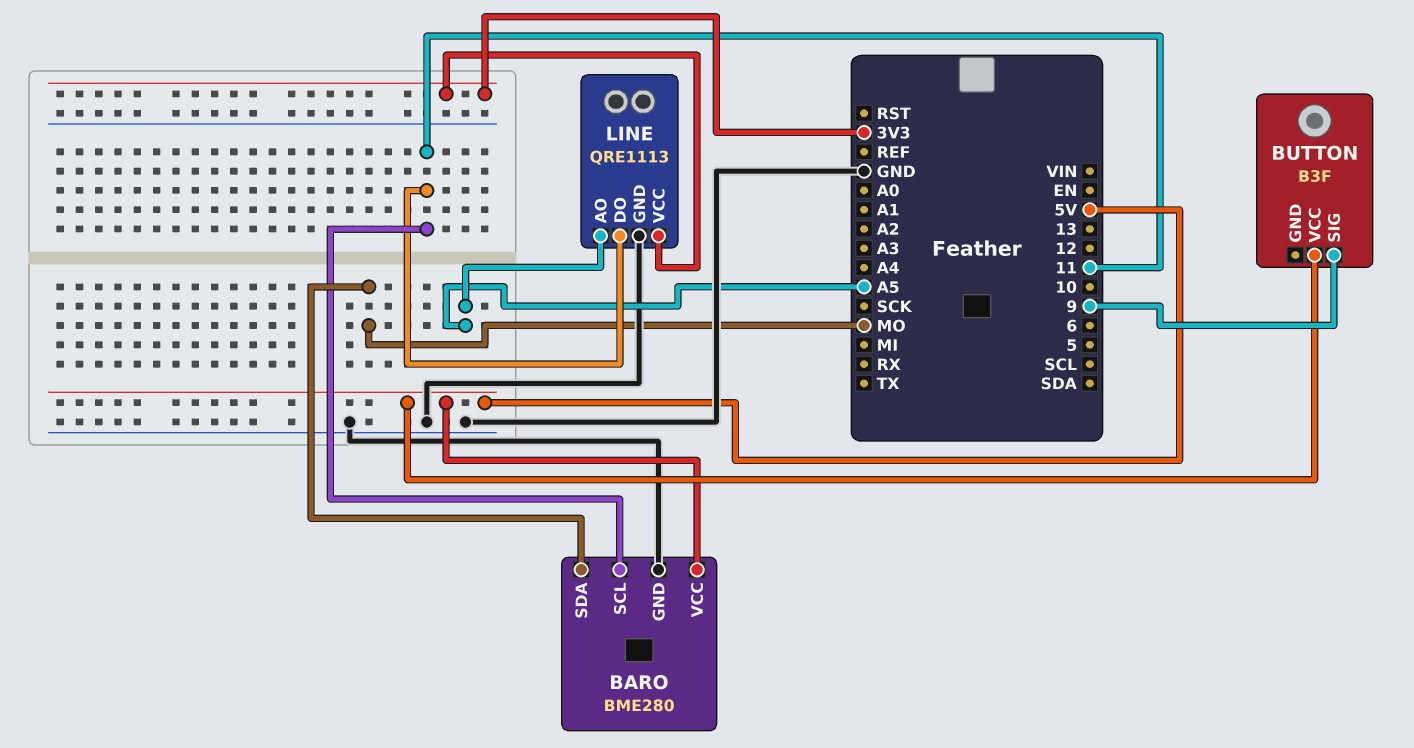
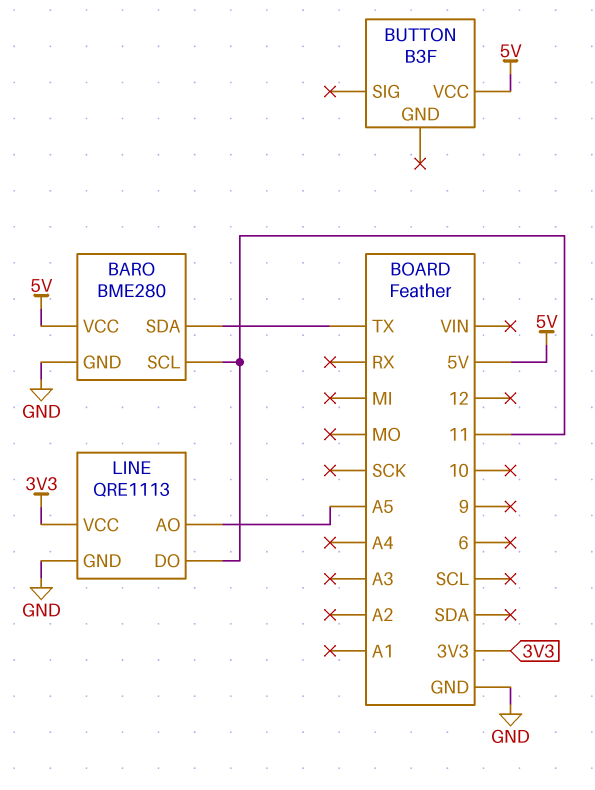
BARO pin SDA: MO -> TX
BUTTON pin SIG: 9 -> none

